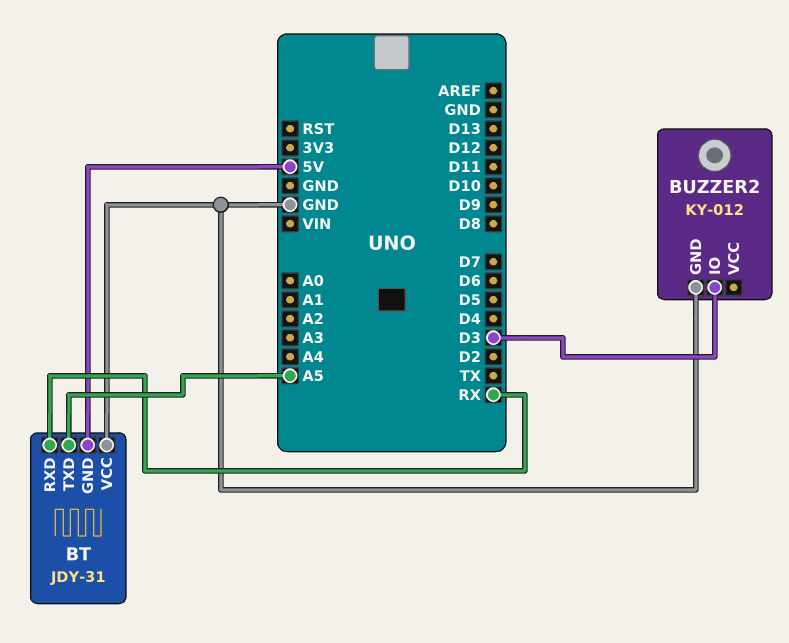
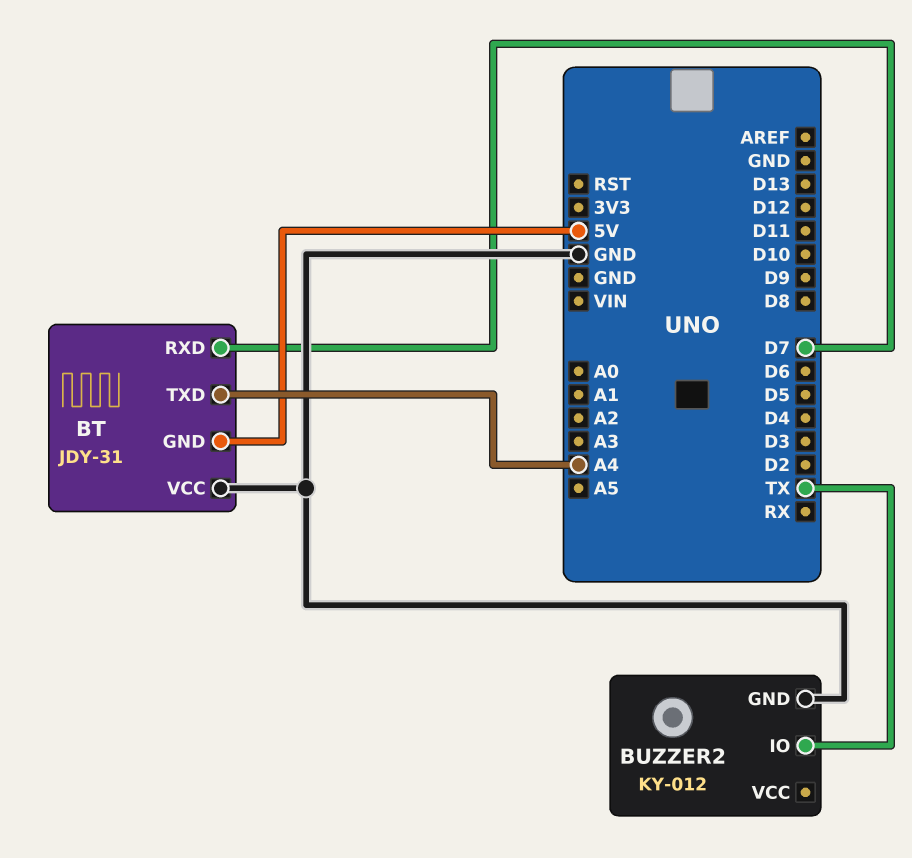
BT pin RXD: RX -> D7
BT pin TXD: A5 -> A4
BUZZER2 pin IO: D3 -> TX

